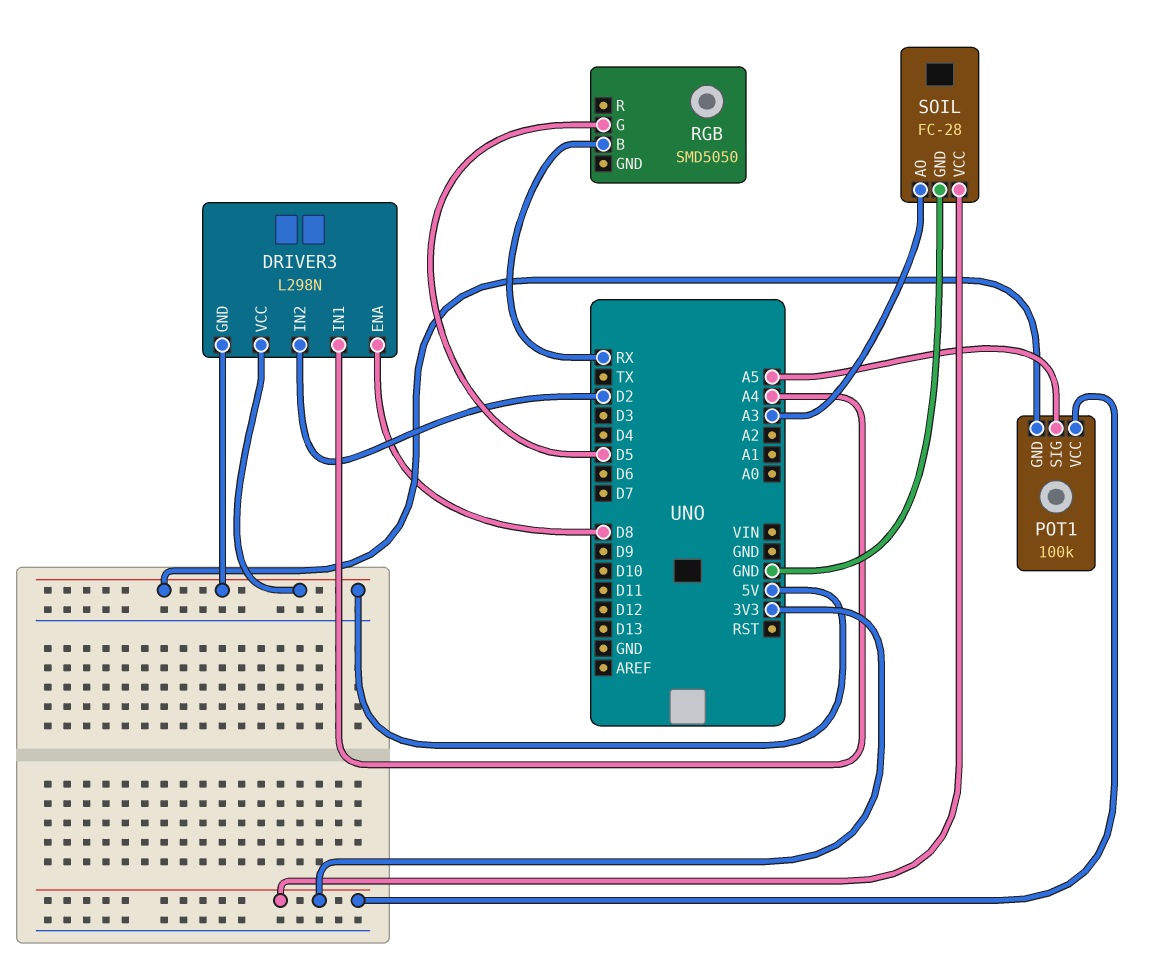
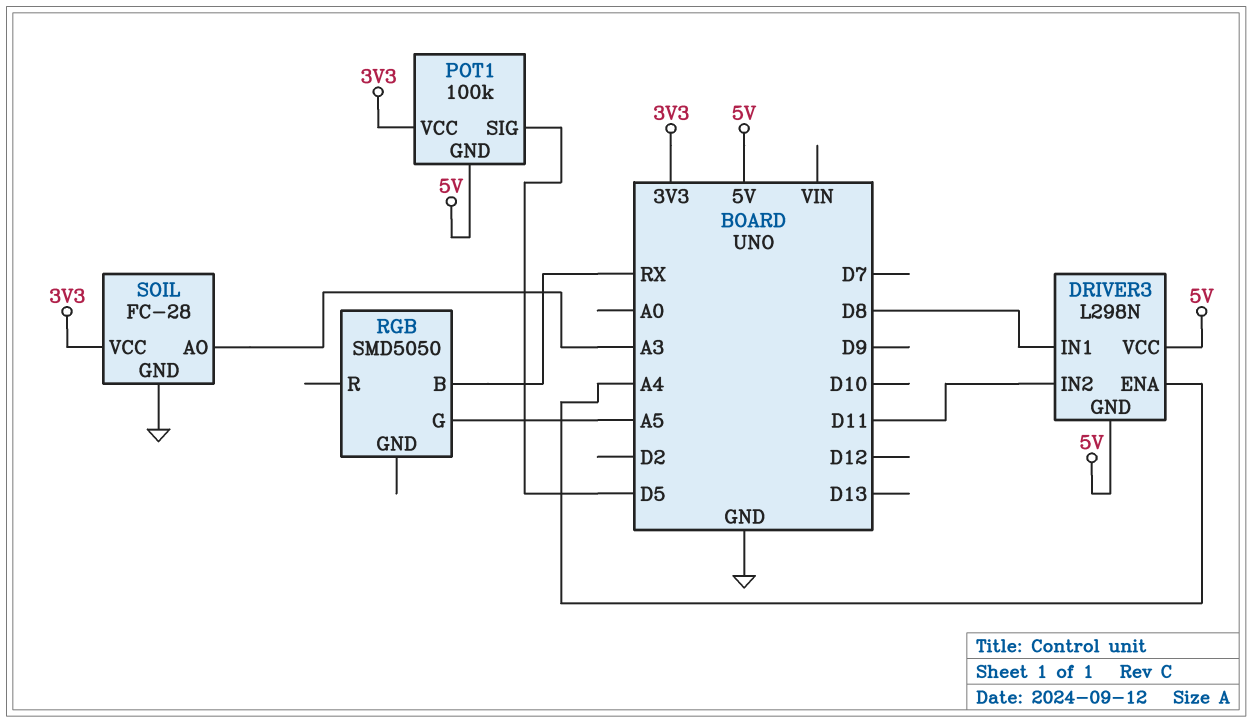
DRIVER3 pin ENA: D8 -> A4
DRIVER3 pin IN1: A4 -> D8
DRIVER3 pin IN2: D2 -> D11
POT1 pin SIG: A5 -> D5
RGB pin G: D5 -> A5

